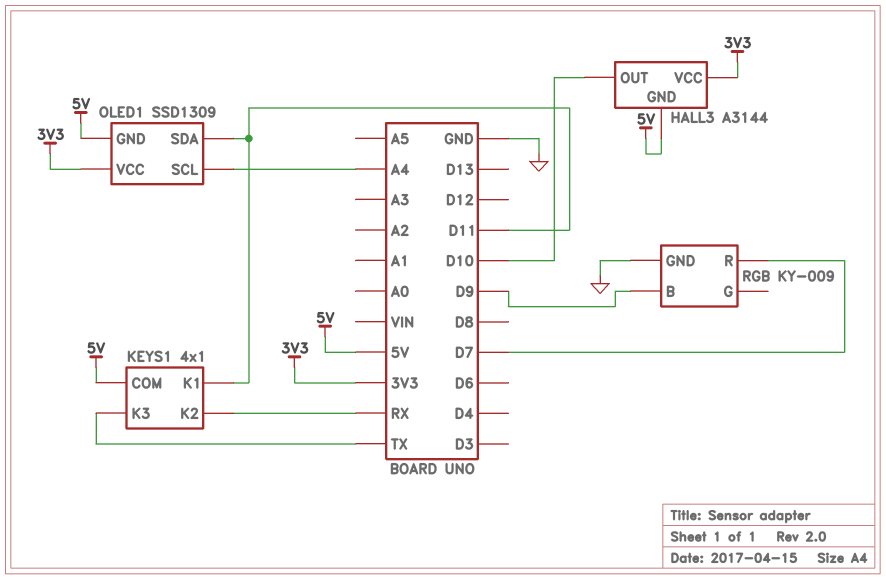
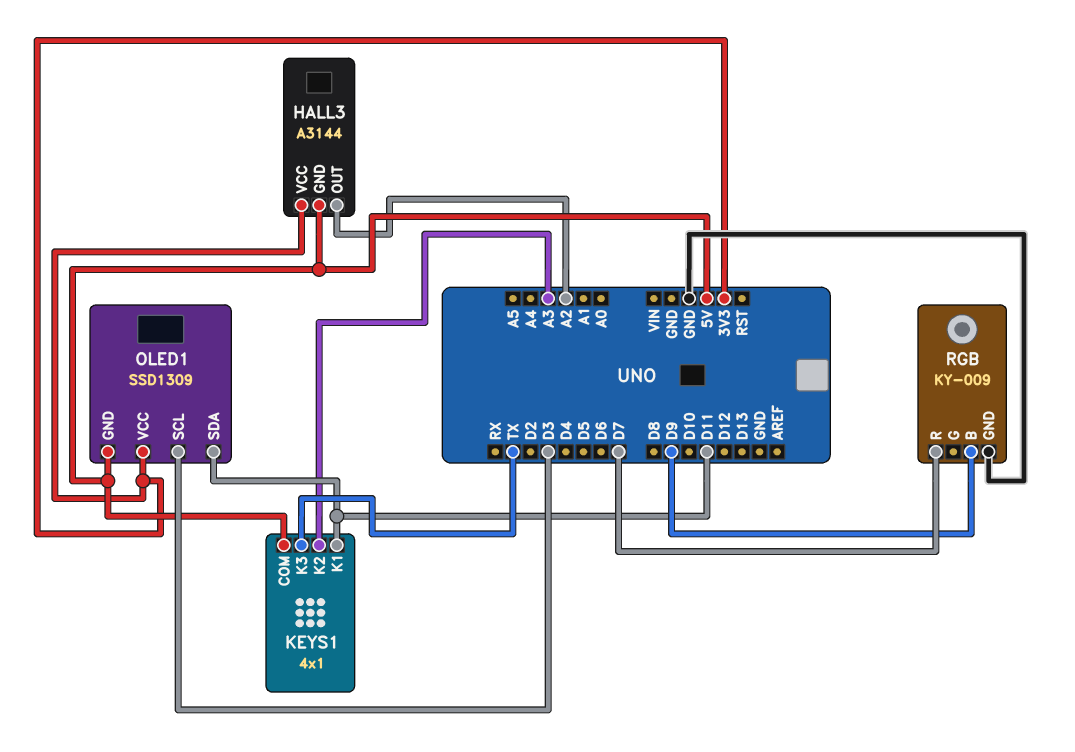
HALL3 pin OUT: D10 -> A2
KEYS1 pin K2: RX -> A3
OLED1 pin SCL: A4 -> D3

